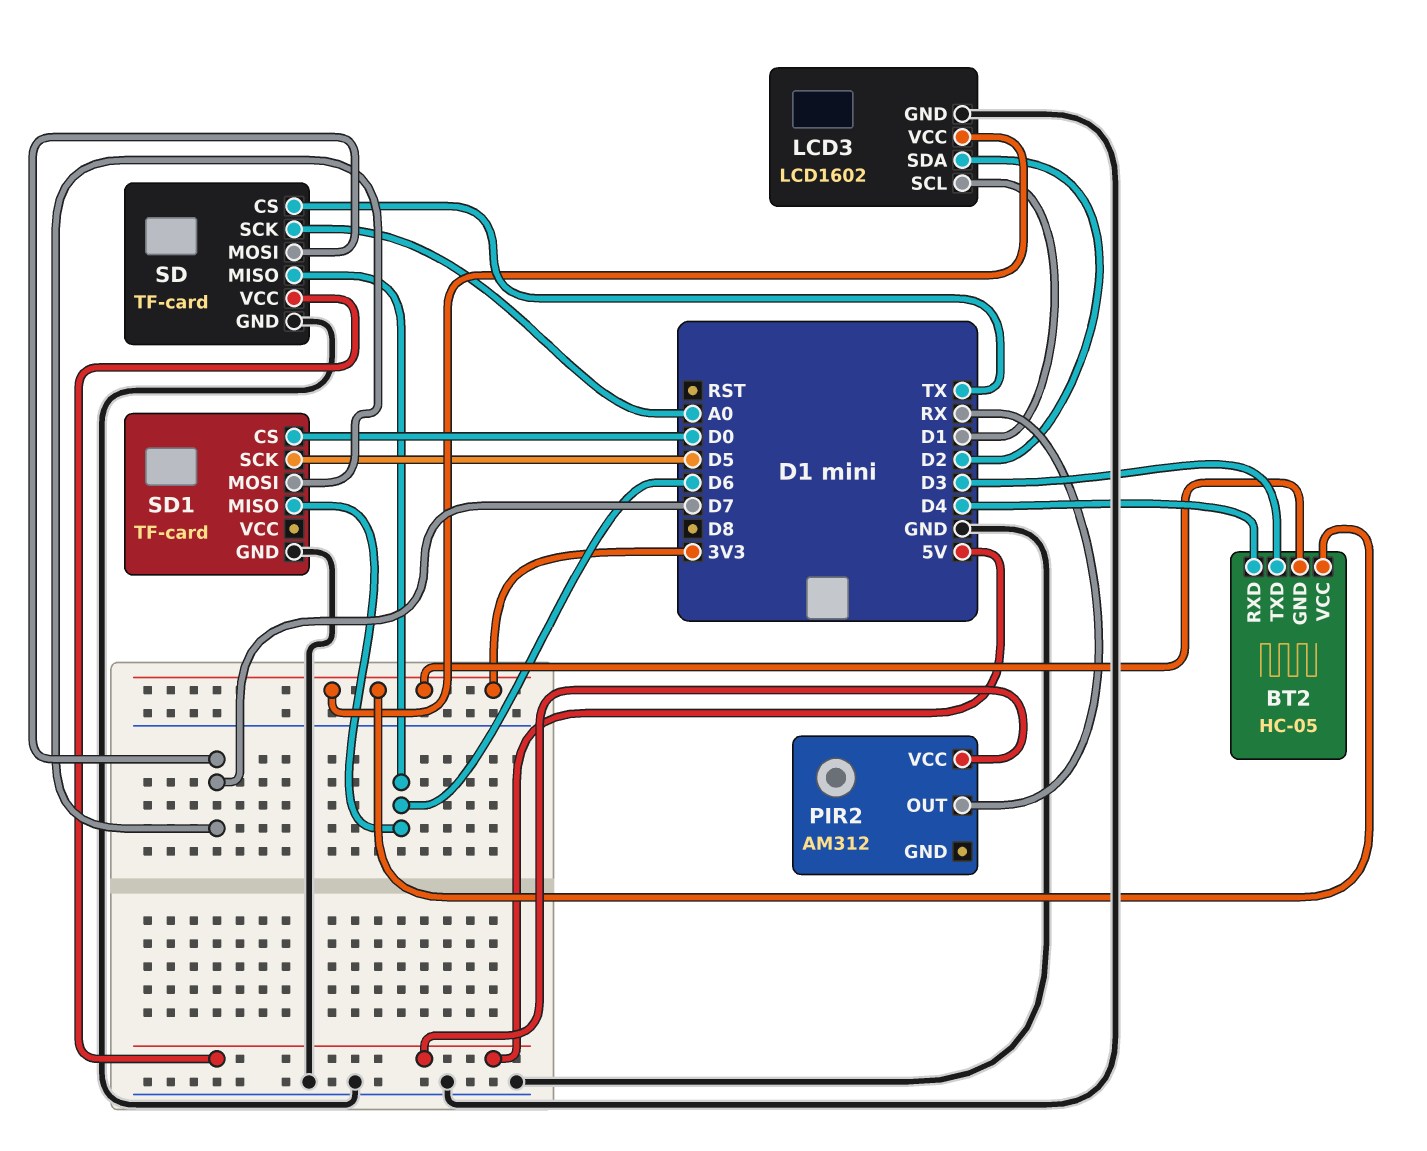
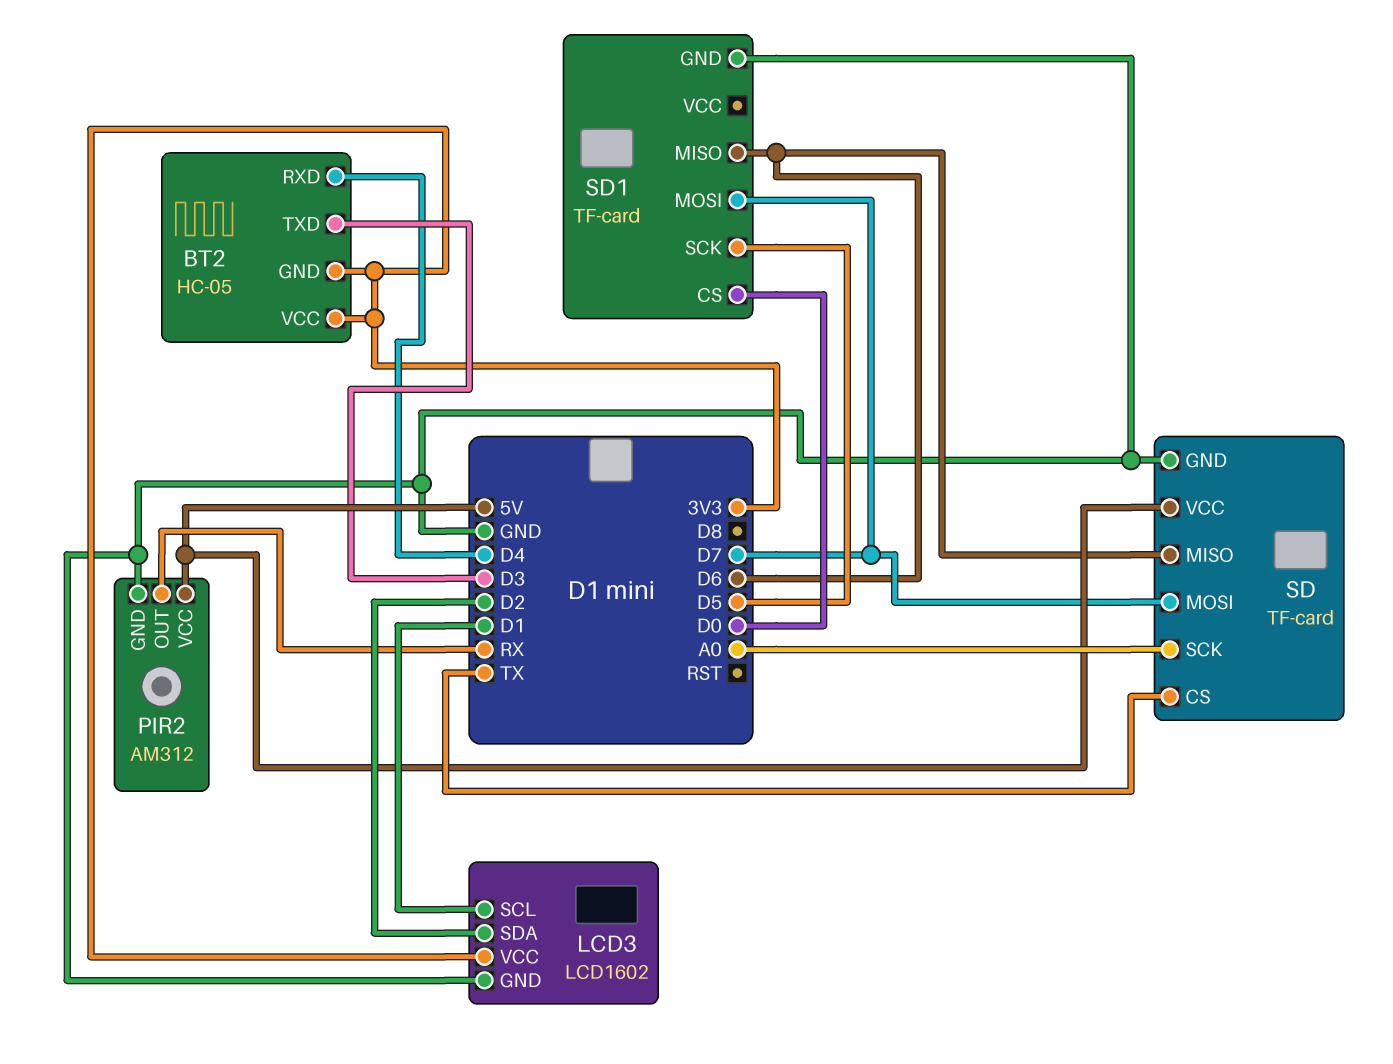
PIR2 pin GND: none -> GND

